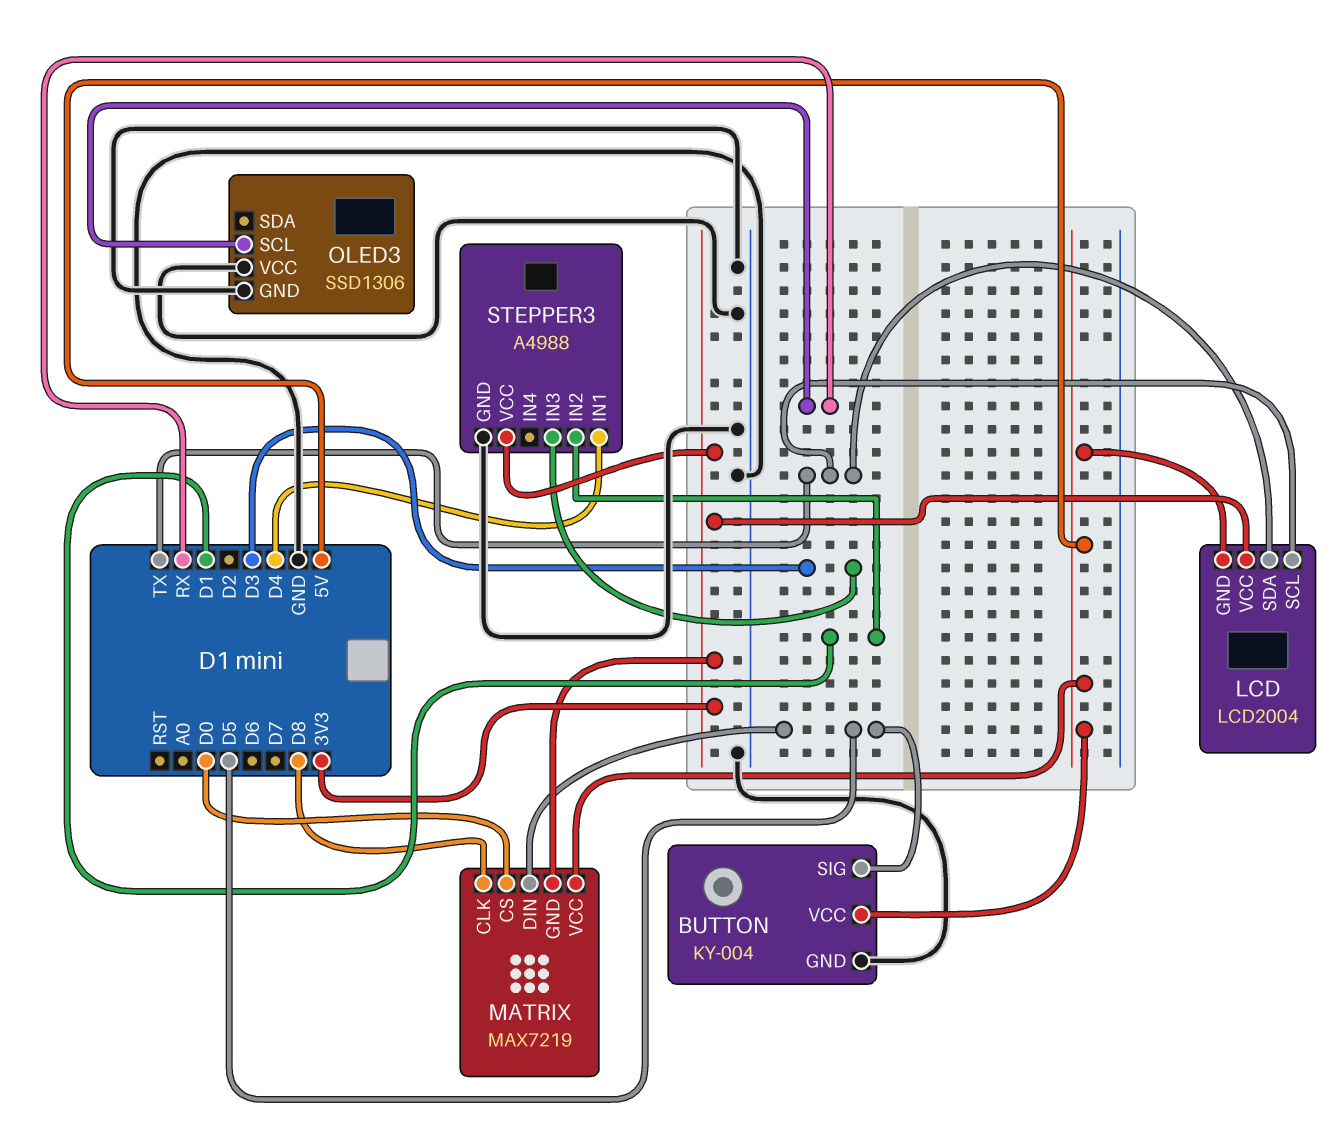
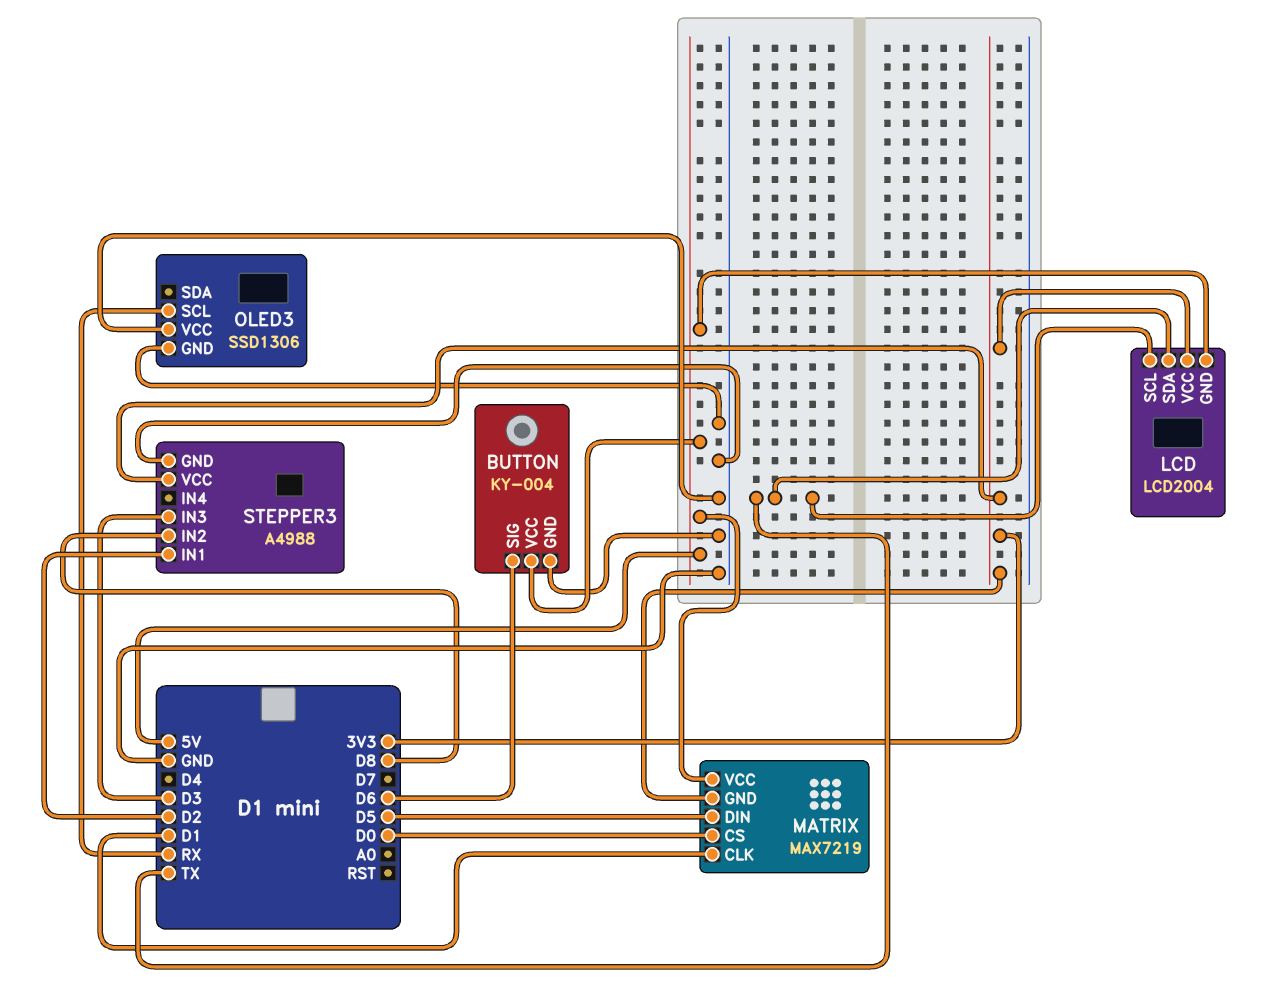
BUTTON pin SIG: D5 -> D6
MATRIX pin CLK: D8 -> D1
STEPPER3 pin IN1: D4 -> D2
STEPPER3 pin IN2: D1 -> D8

